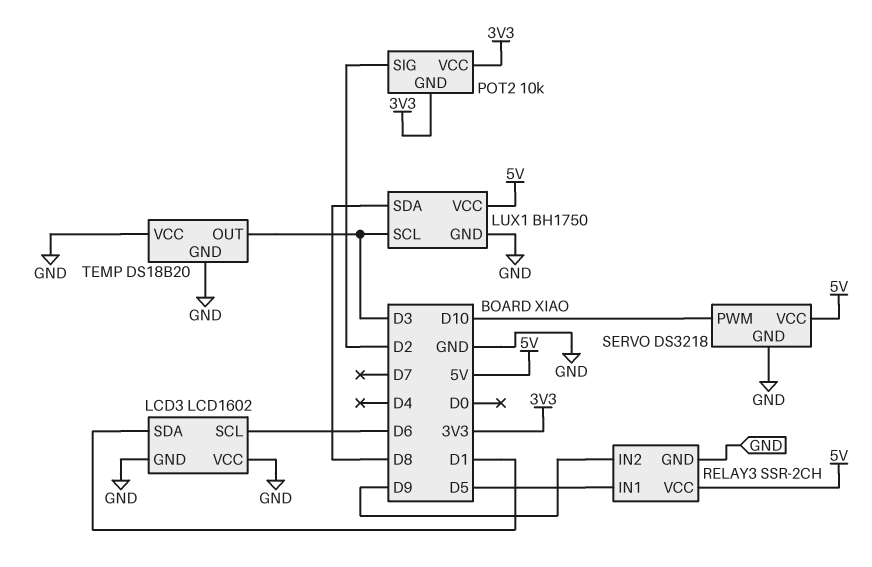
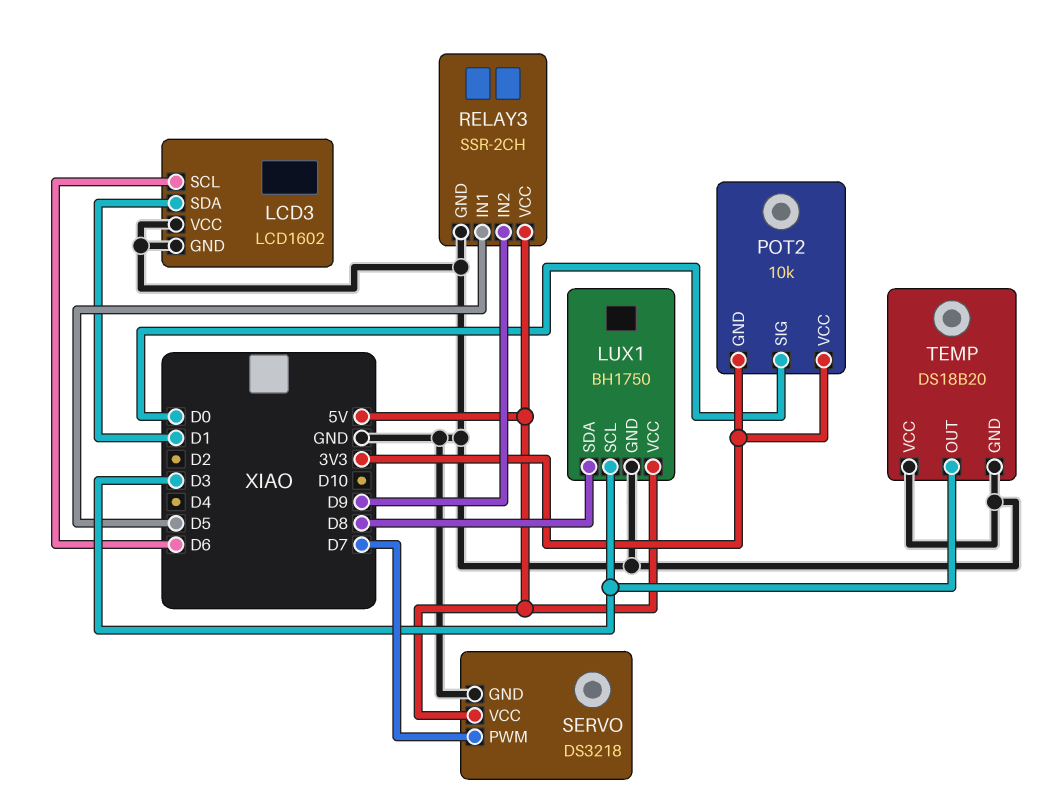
POT2 pin SIG: D2 -> D0
SERVO pin PWM: D10 -> D7

